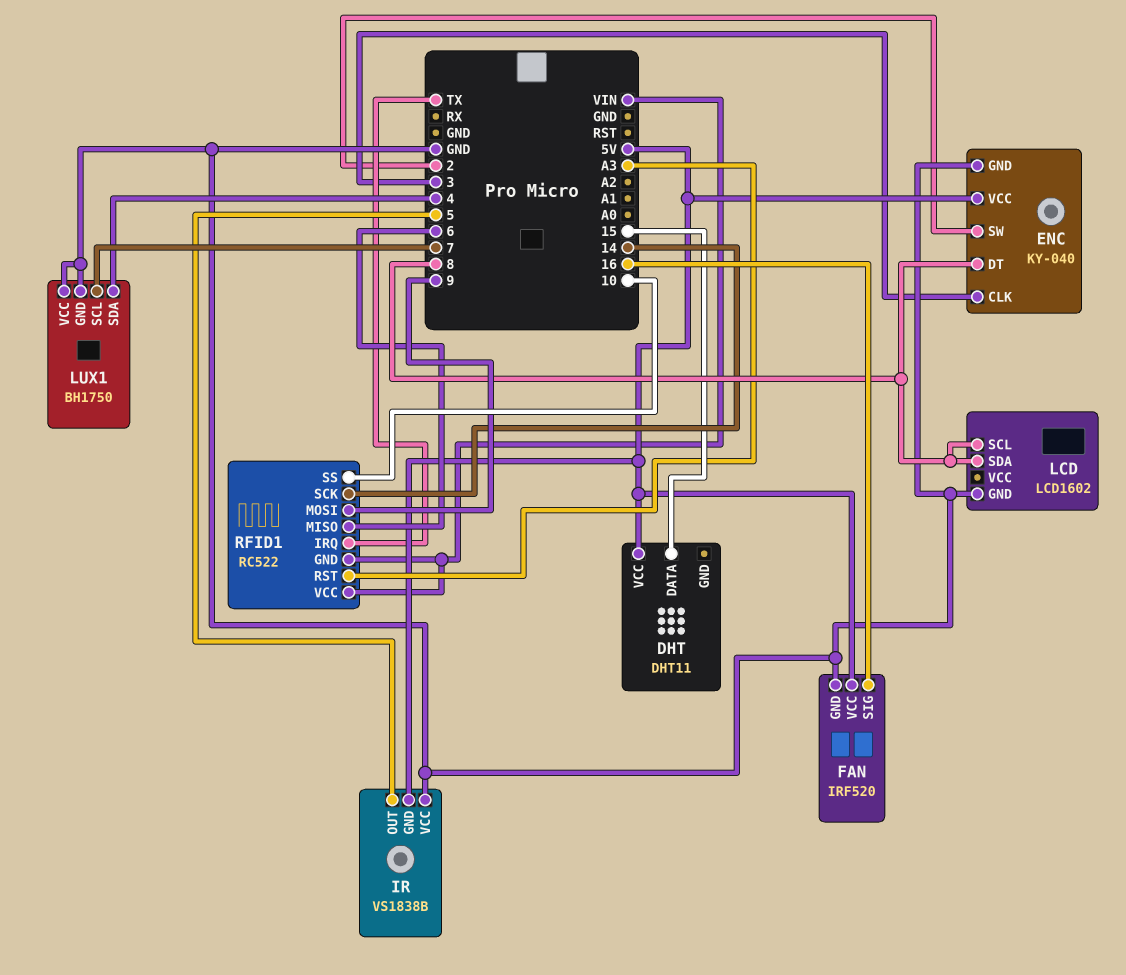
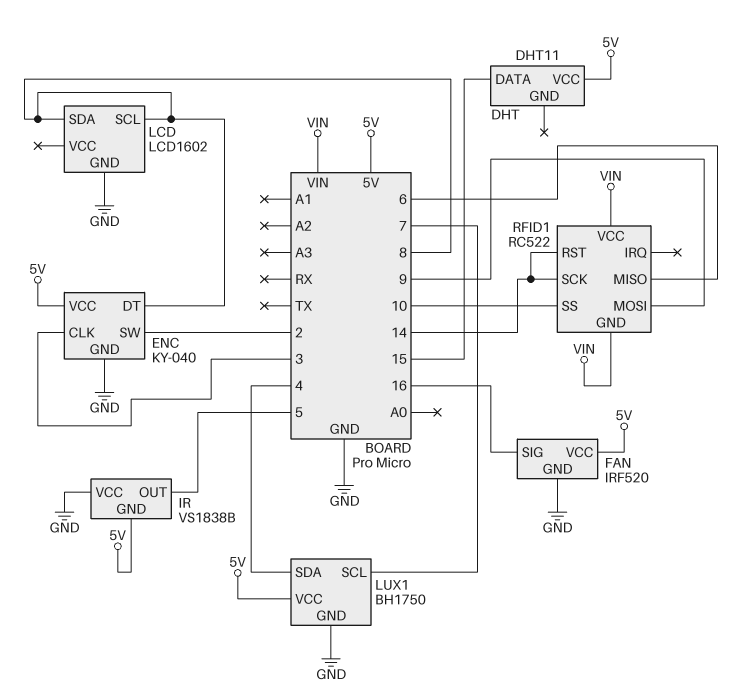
LUX1 pin VCC: GND -> 5V
RFID1 pin IRQ: TX -> none
RFID1 pin RST: A3 -> 14

